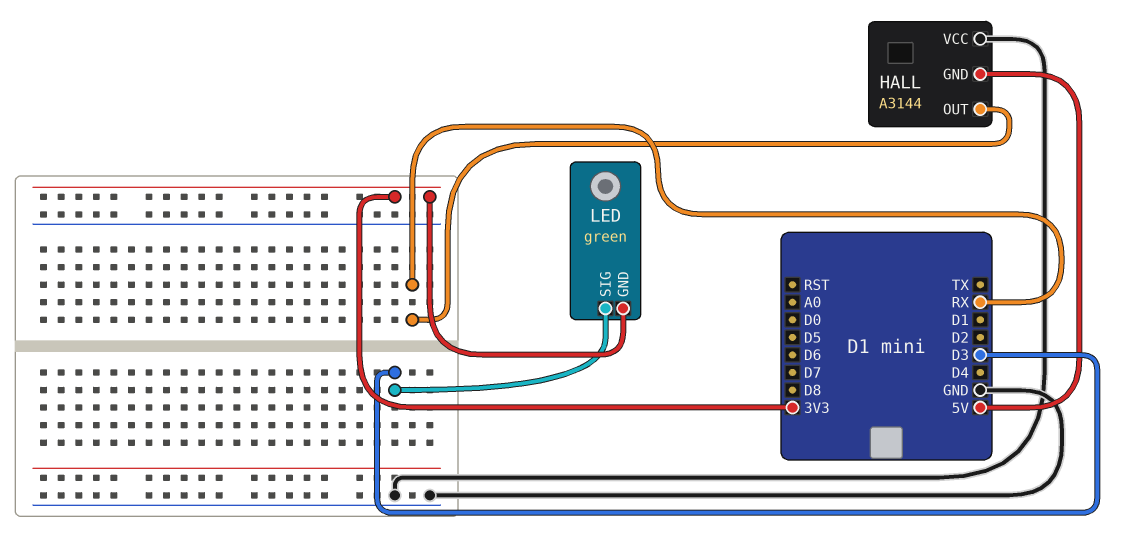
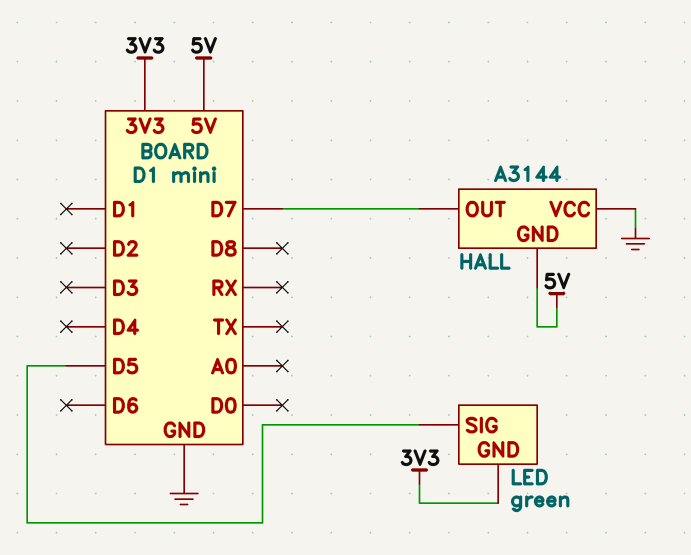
HALL pin OUT: RX -> D7
LED pin SIG: D3 -> D5

